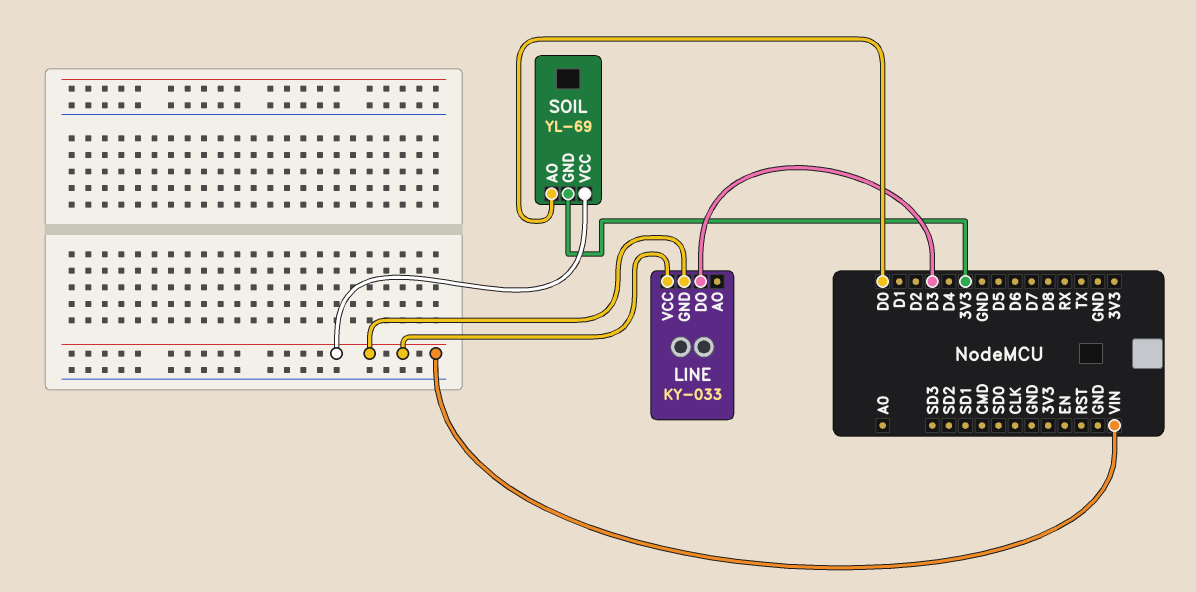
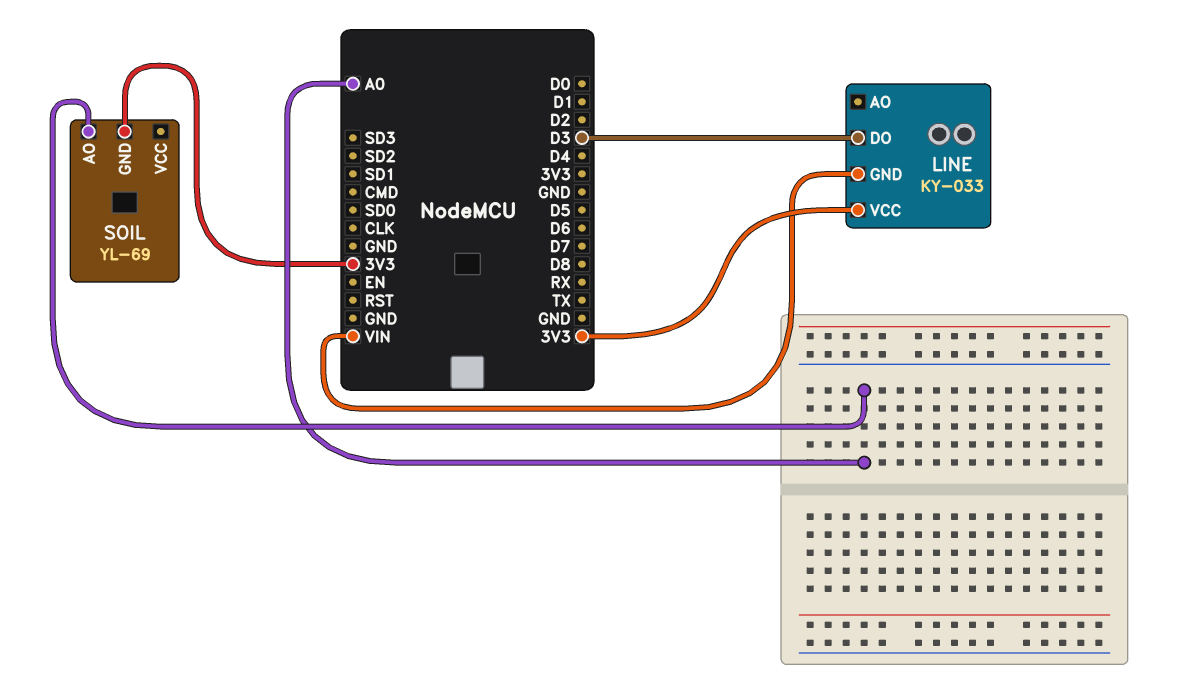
LINE pin VCC: VIN -> 3V3
SOIL pin AO: D0 -> A0
SOIL pin VCC: VIN -> none

